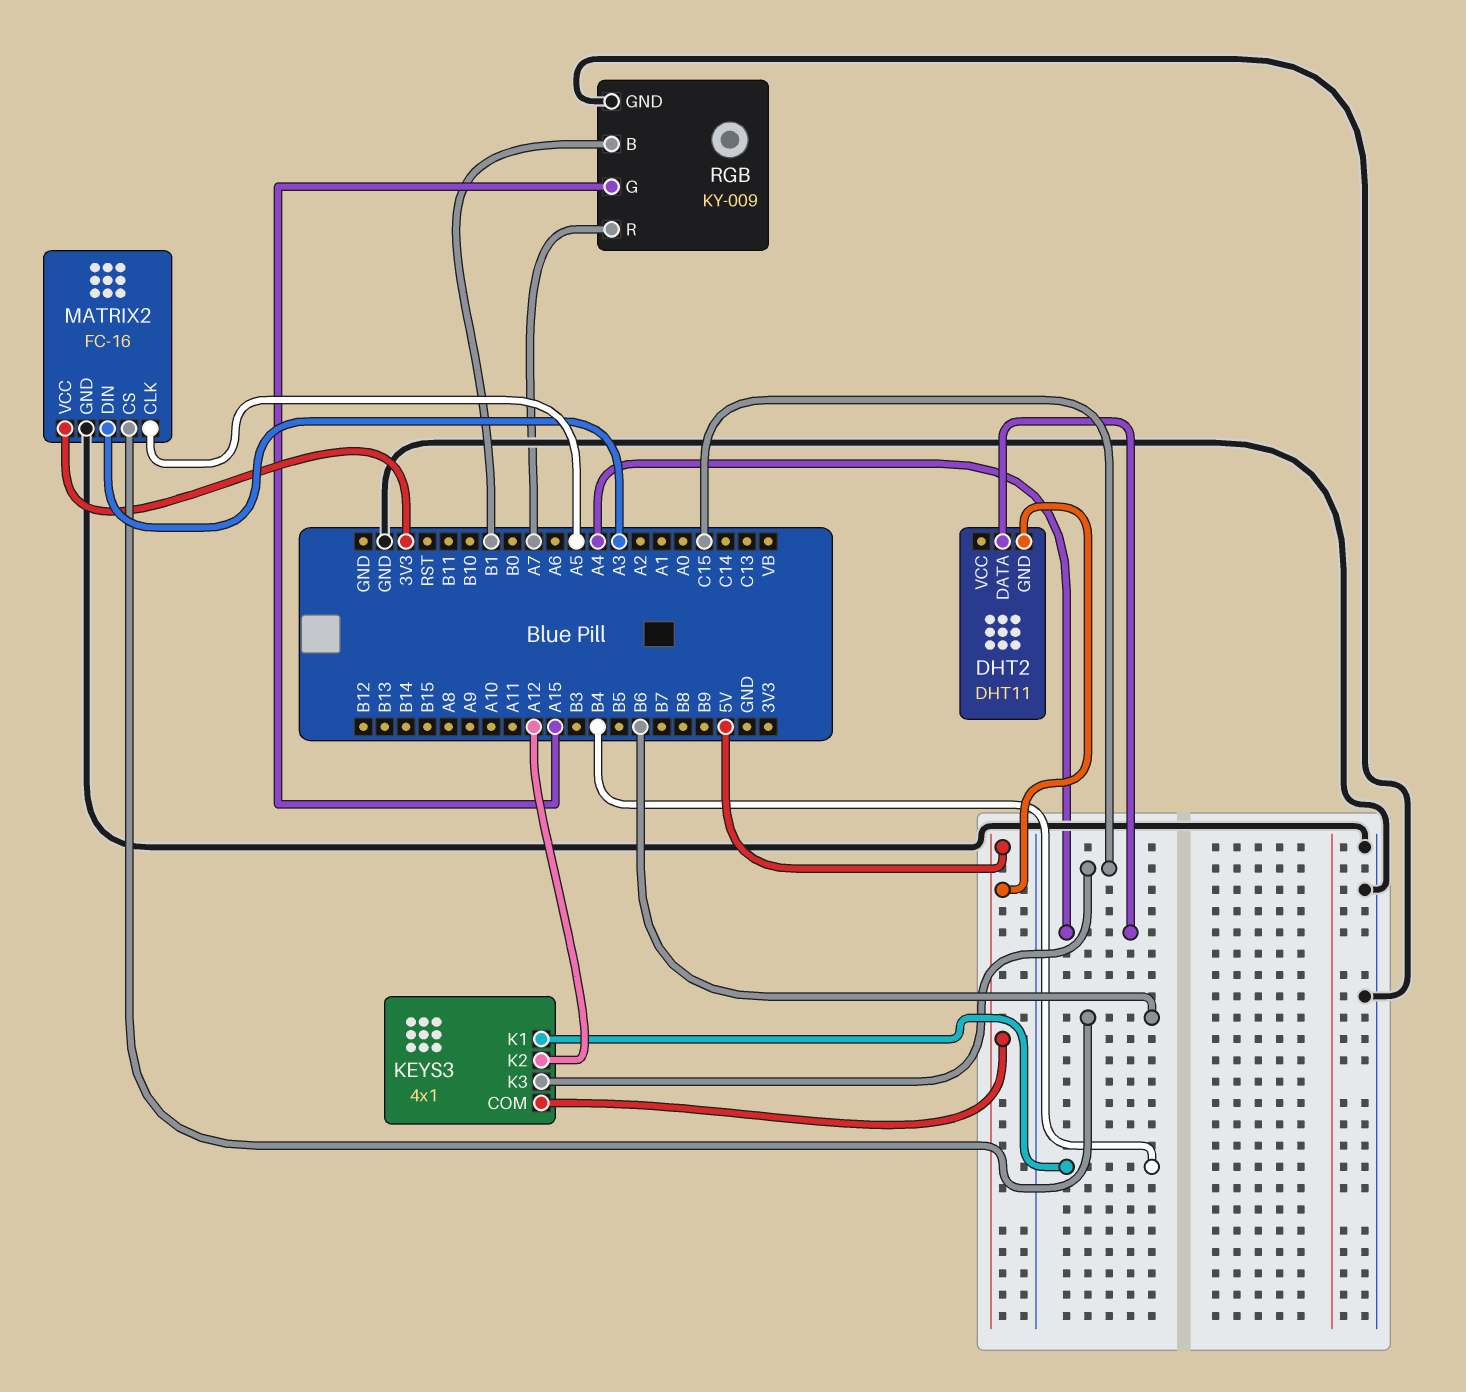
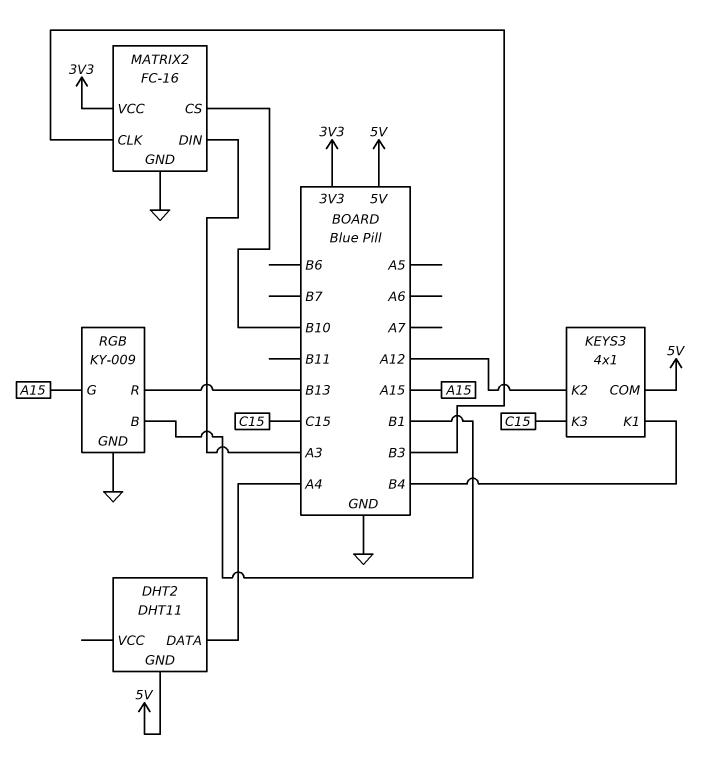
MATRIX2 pin CLK: A5 -> B3
MATRIX2 pin CS: B6 -> B10
RGB pin R: A7 -> B13

